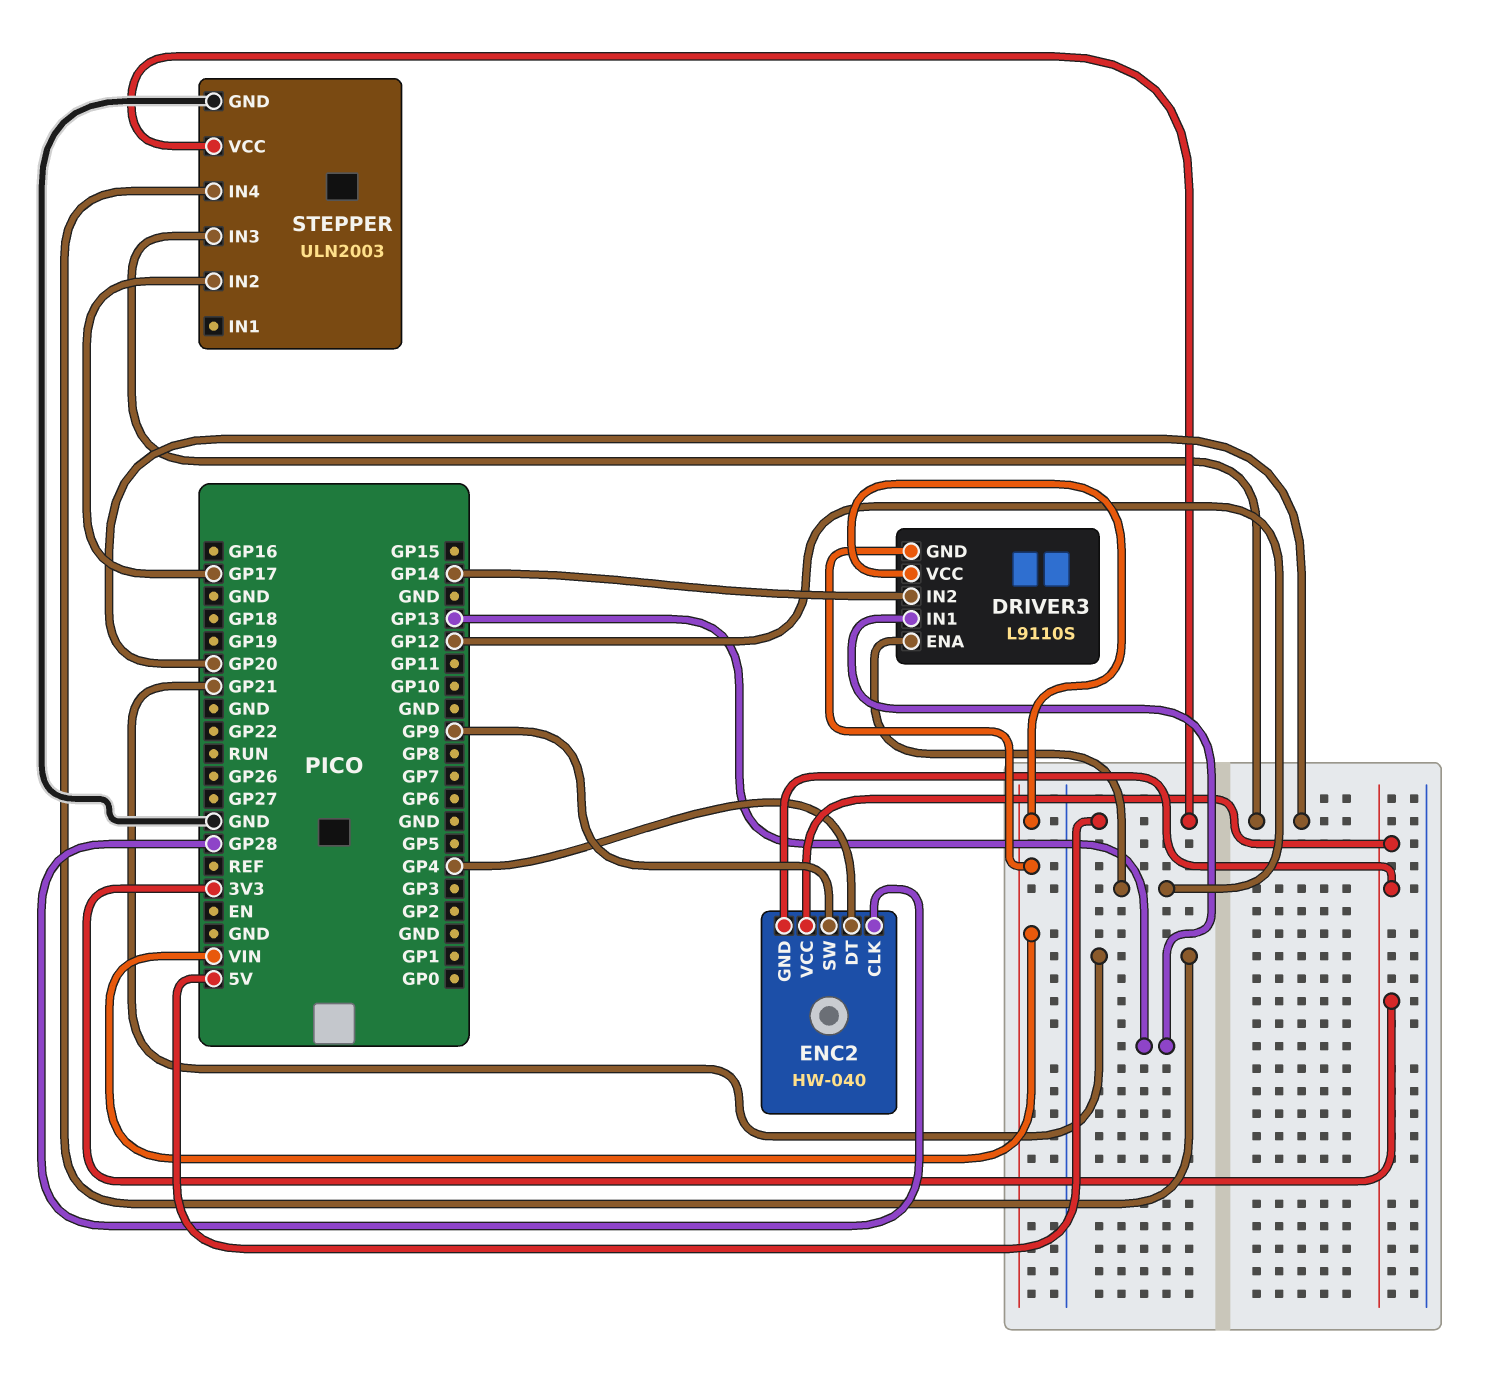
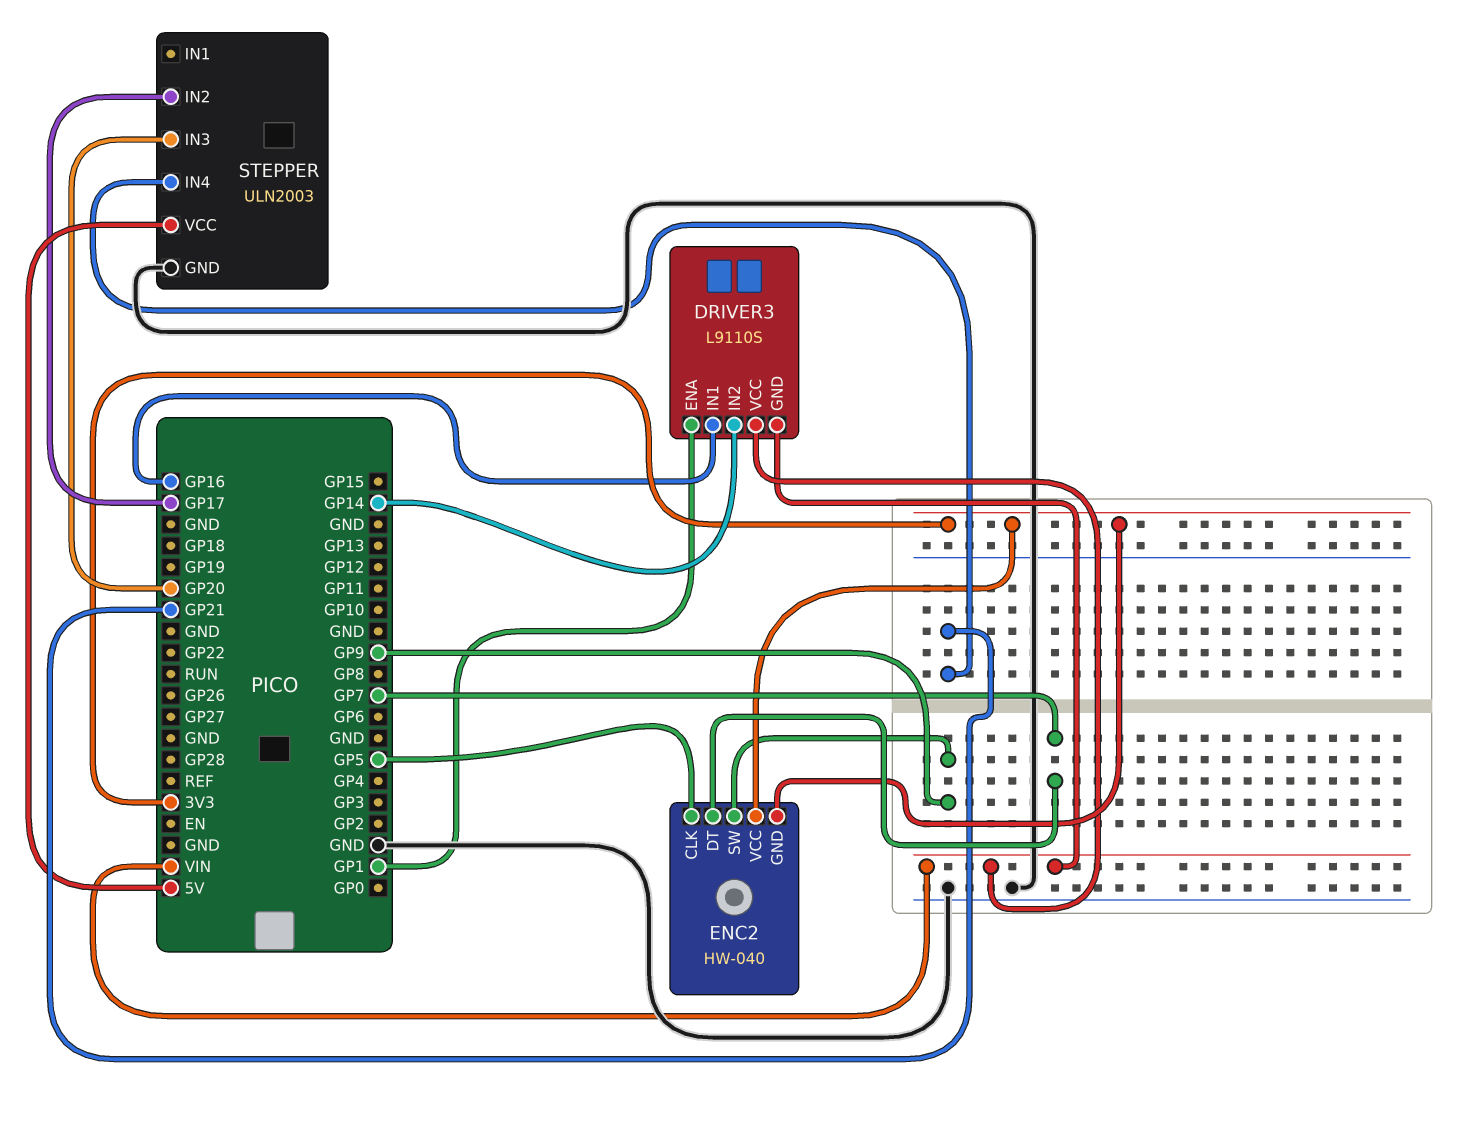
DRIVER3 pin ENA: GP12 -> GP1
DRIVER3 pin IN1: GP13 -> GP16
ENC2 pin CLK: GP28 -> GP5
ENC2 pin DT: GP4 -> GP7

